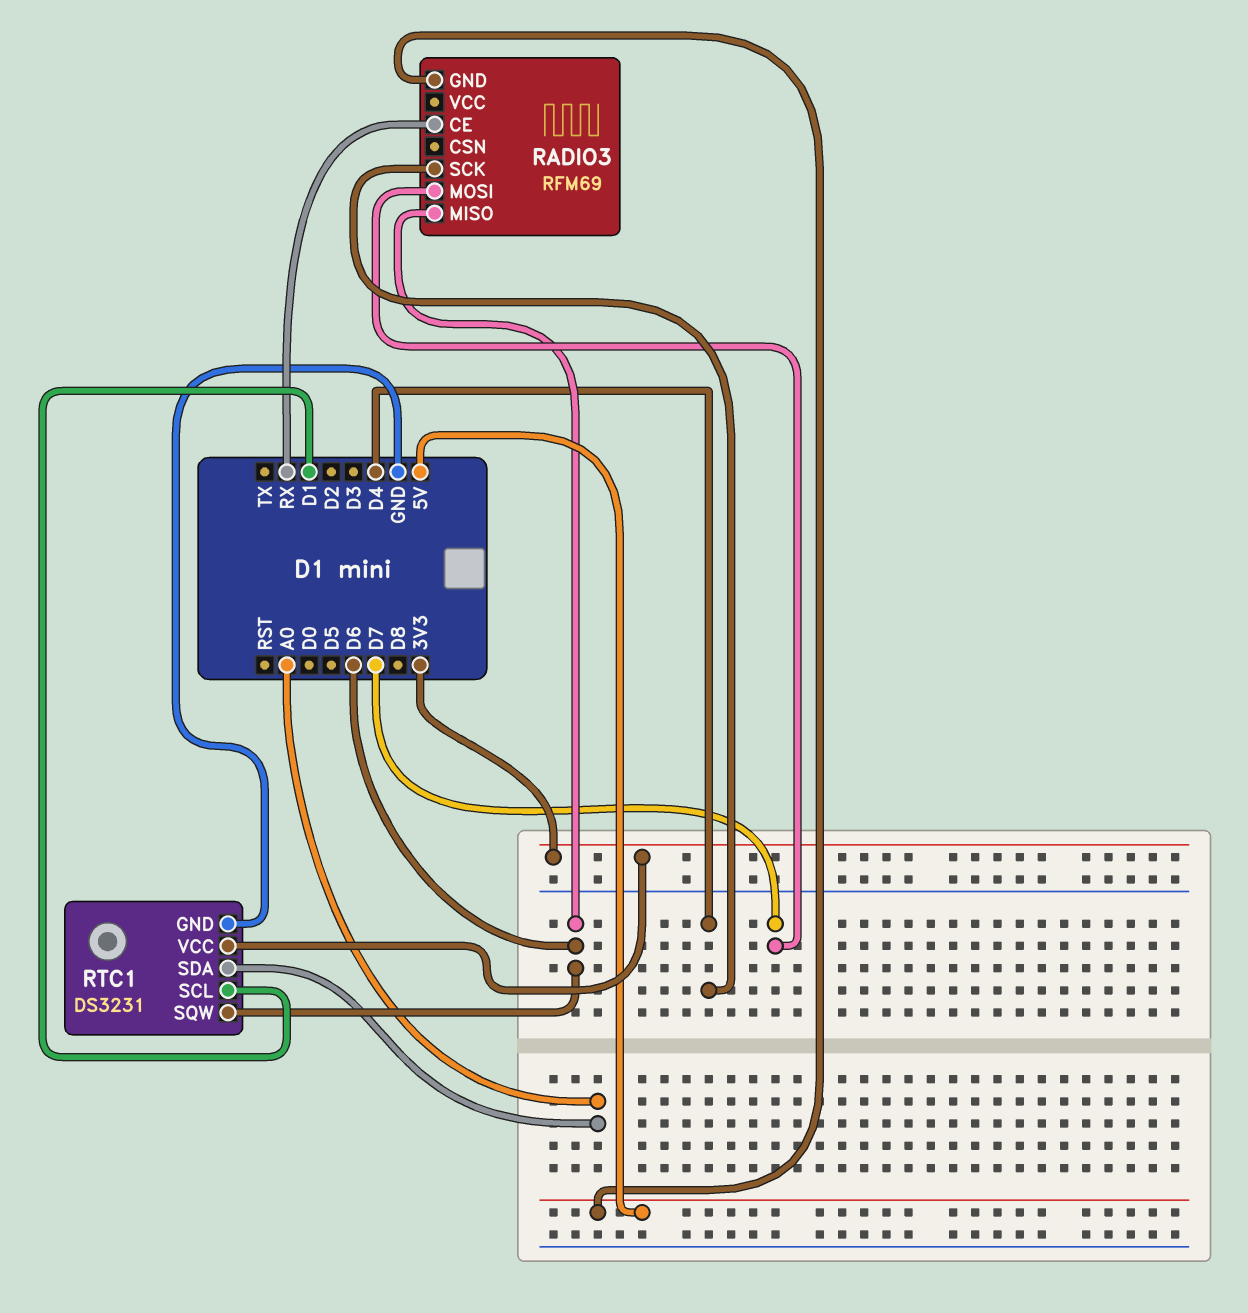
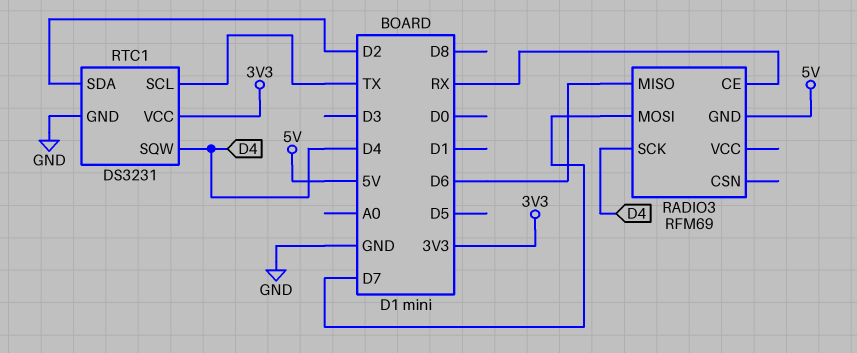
RTC1 pin SCL: D1 -> TX
RTC1 pin SDA: A0 -> D2
RTC1 pin SQW: D6 -> D4

